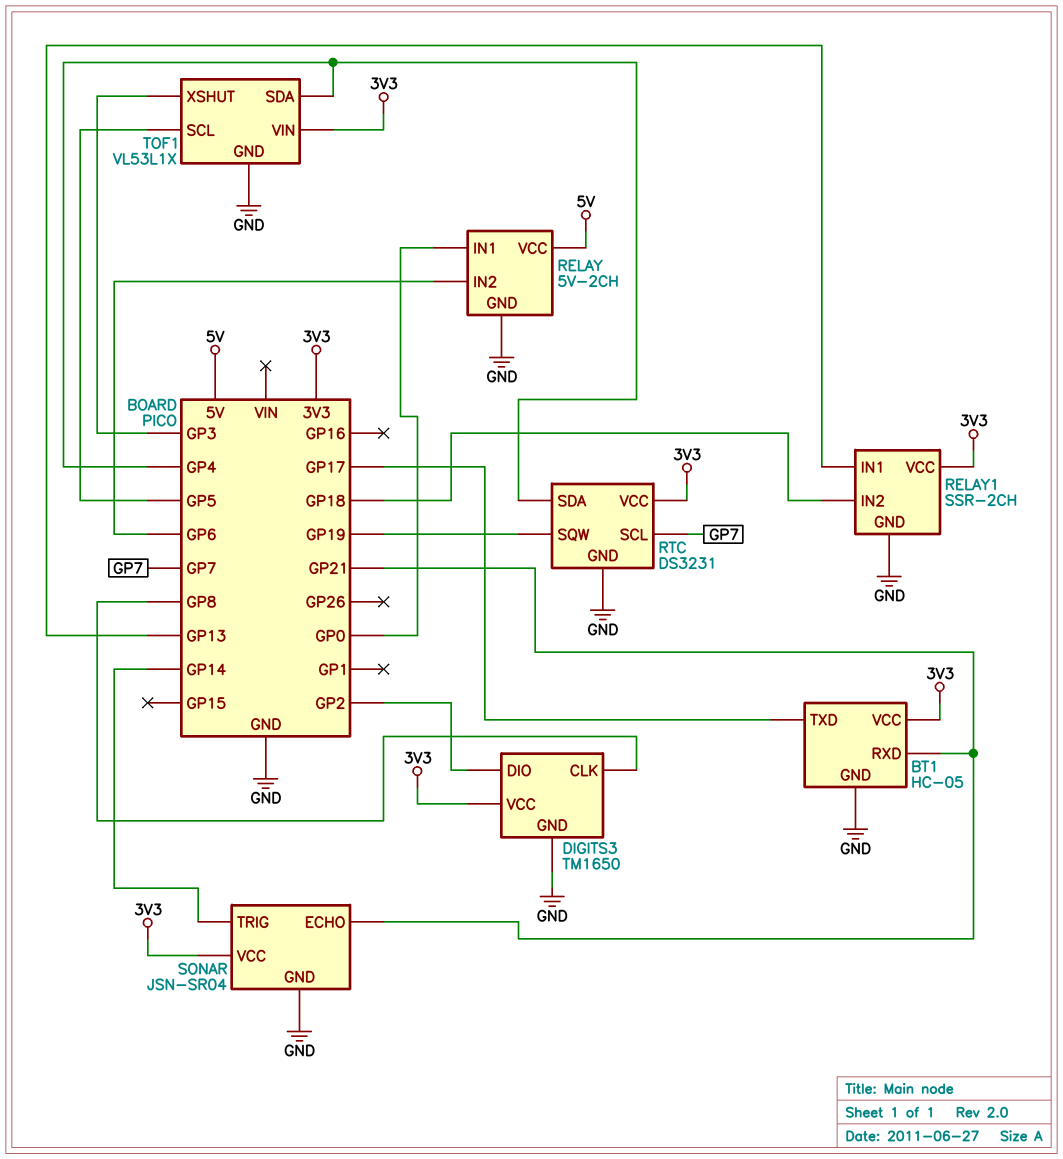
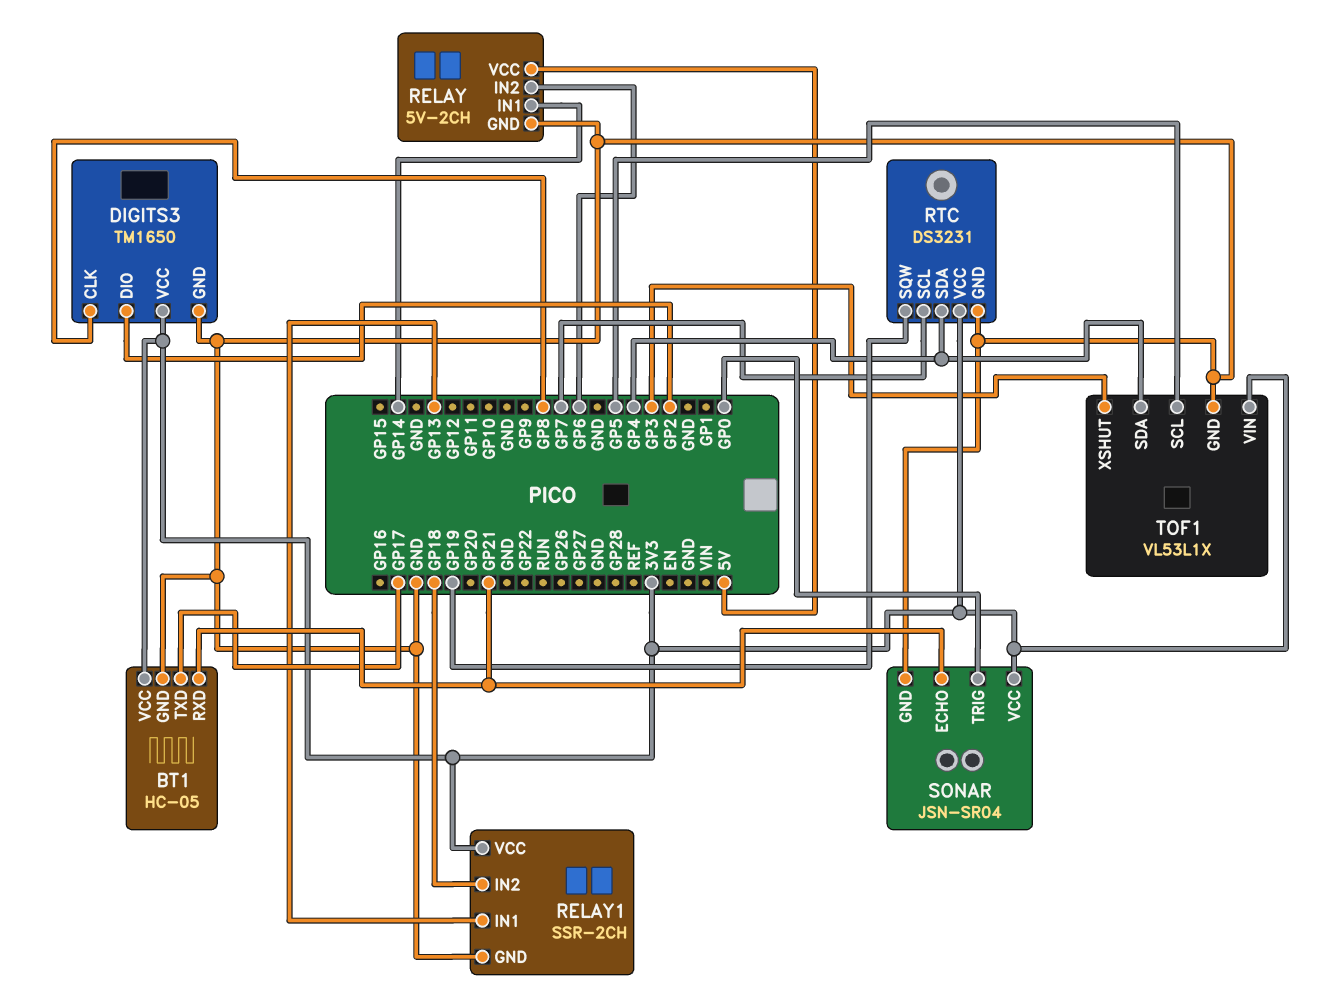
RELAY pin IN1: GP0 -> GP14
SONAR pin TRIG: GP14 -> GP0

